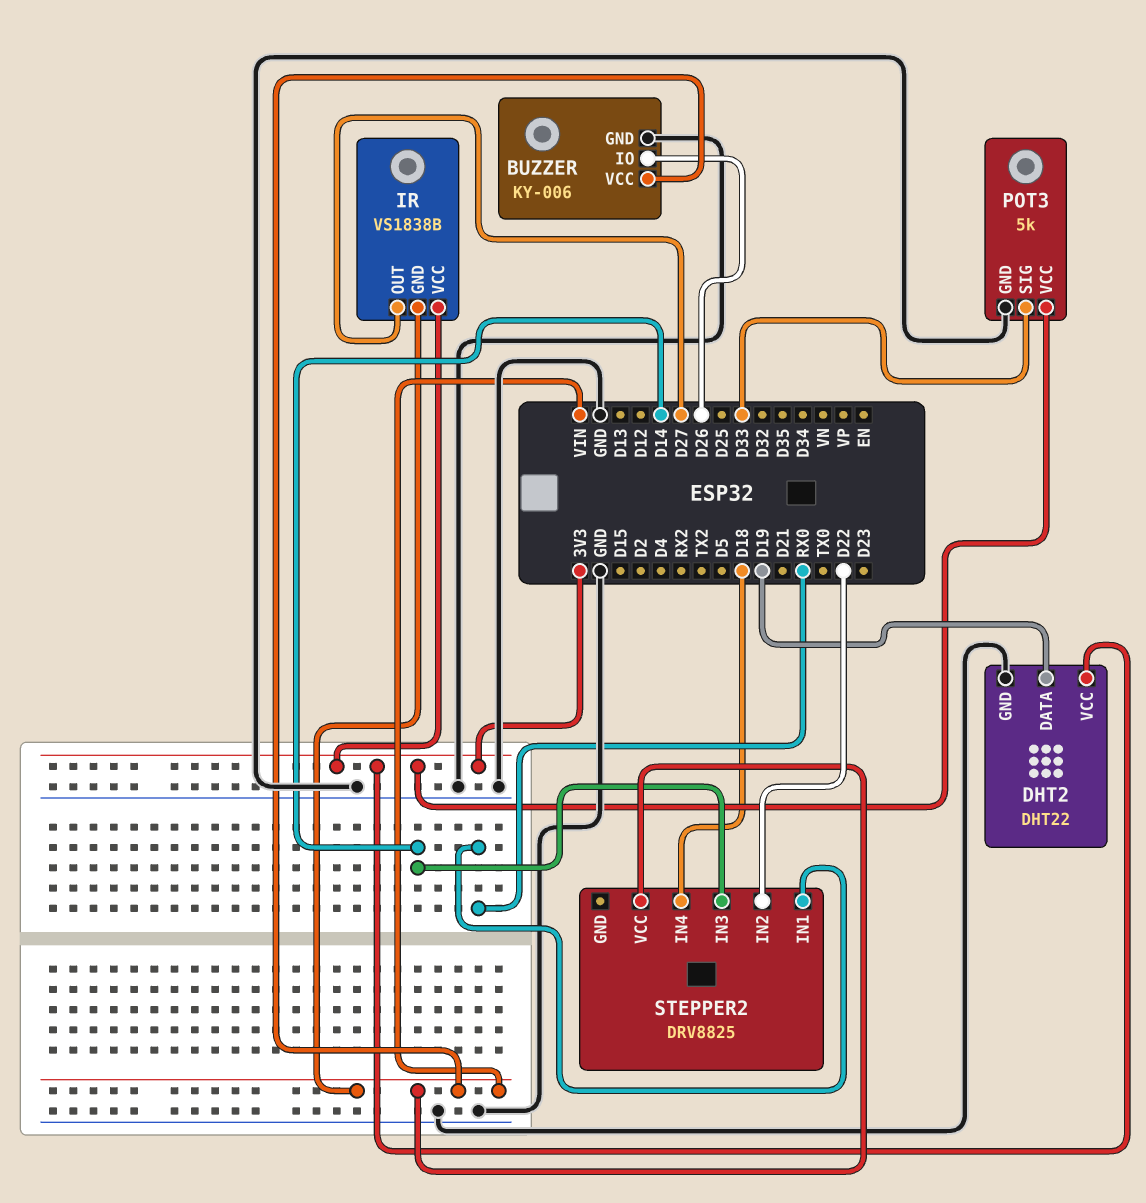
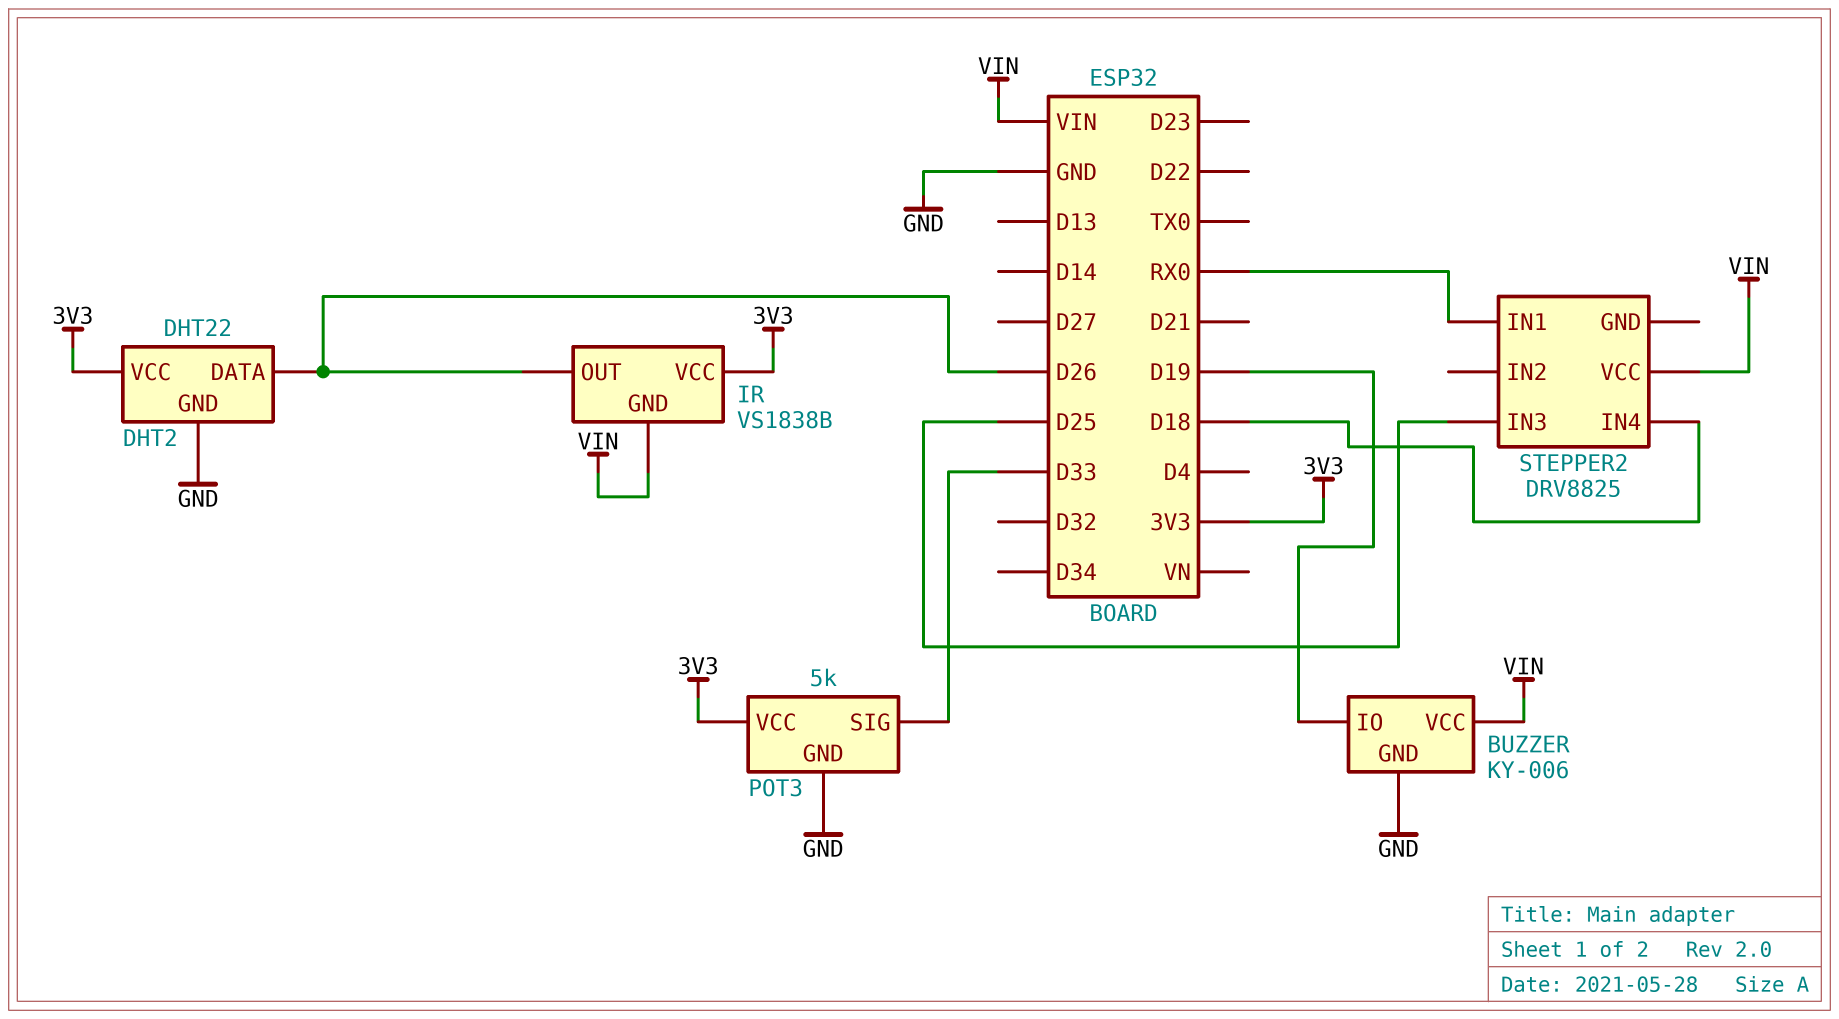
BUZZER pin IO: D26 -> D19
DHT2 pin DATA: D19 -> D26
IR pin OUT: D27 -> D26
STEPPER2 pin IN2: D22 -> none
STEPPER2 pin IN3: D14 -> D25

